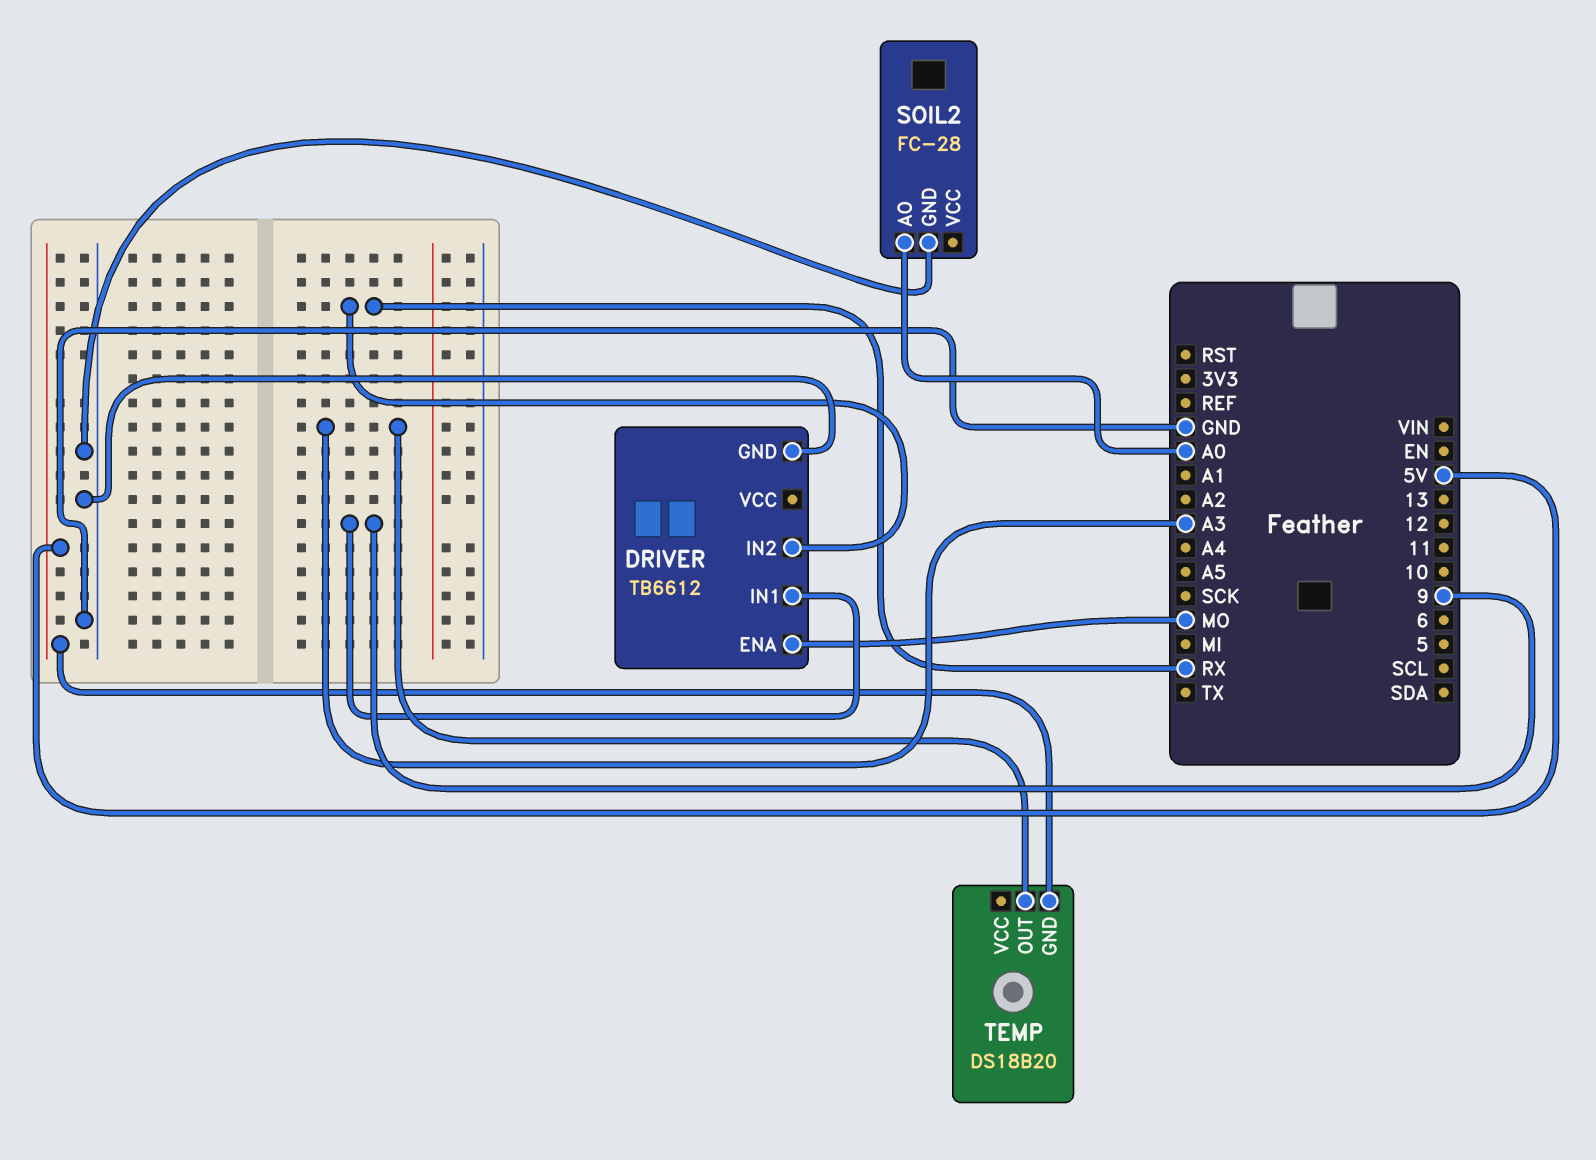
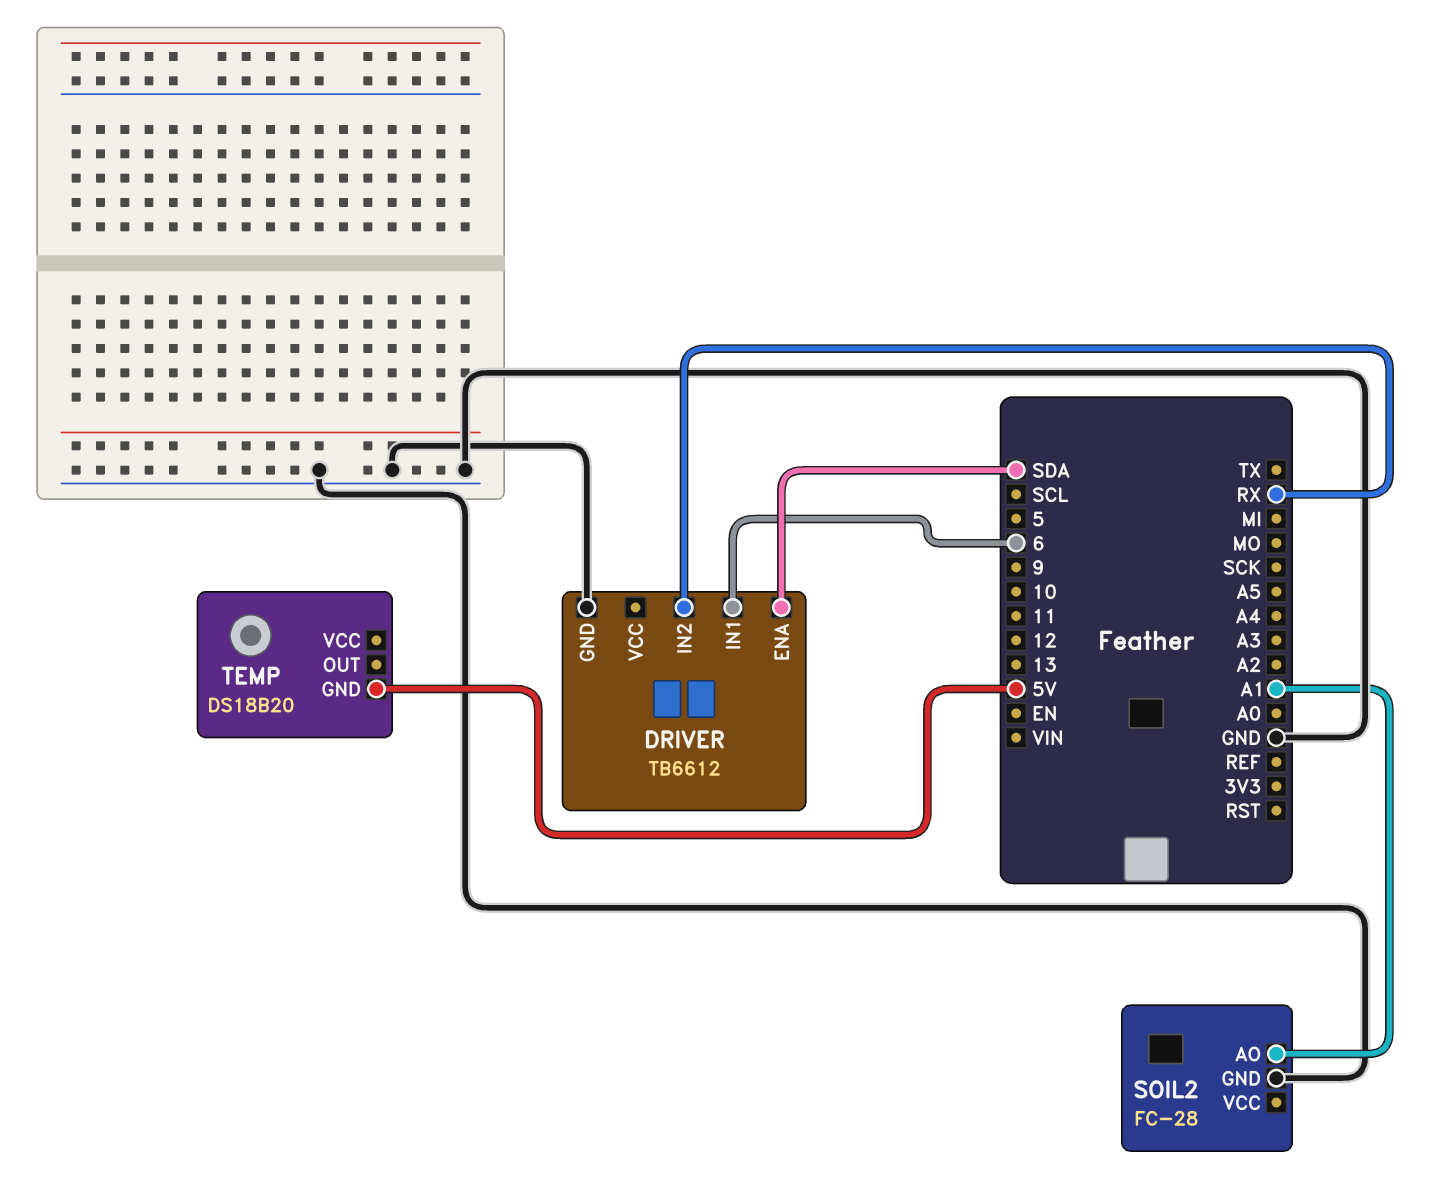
DRIVER pin ENA: MO -> SDA
DRIVER pin IN1: 9 -> 6
SOIL2 pin AO: A0 -> A1
TEMP pin OUT: A3 -> none

